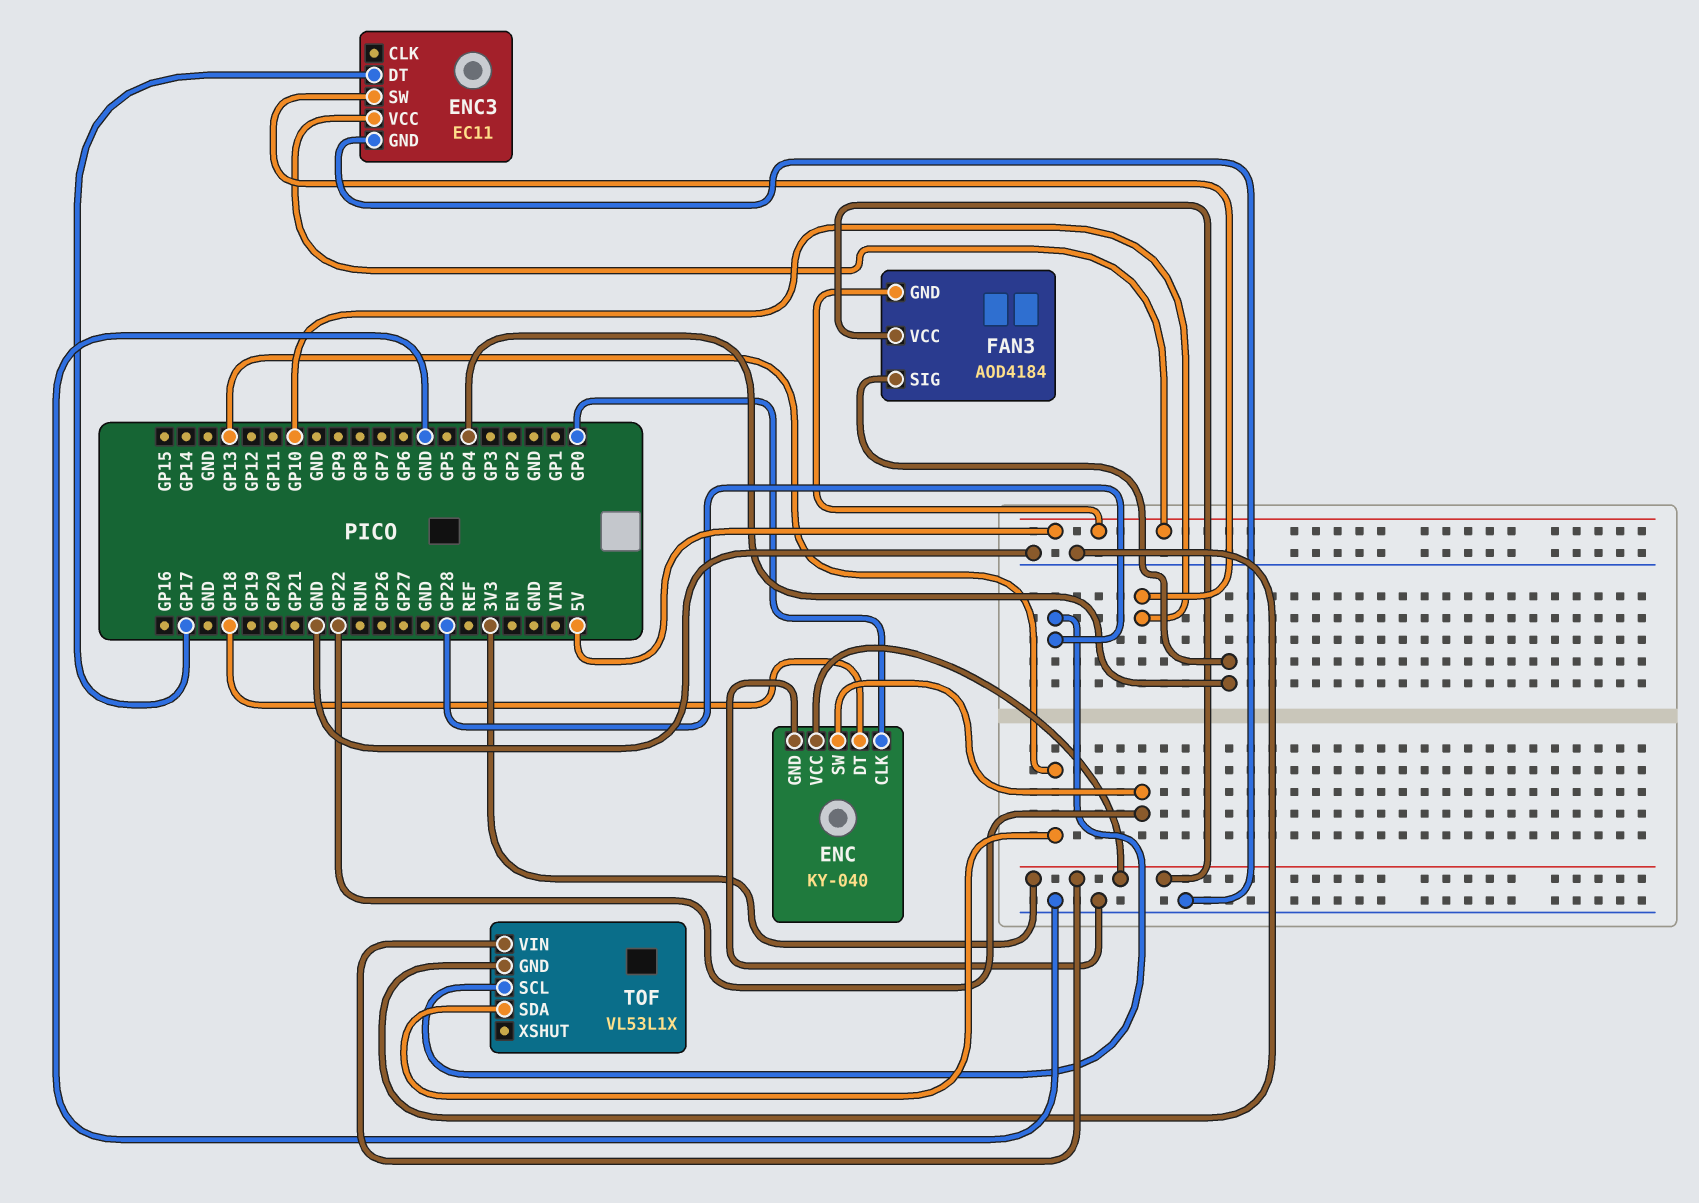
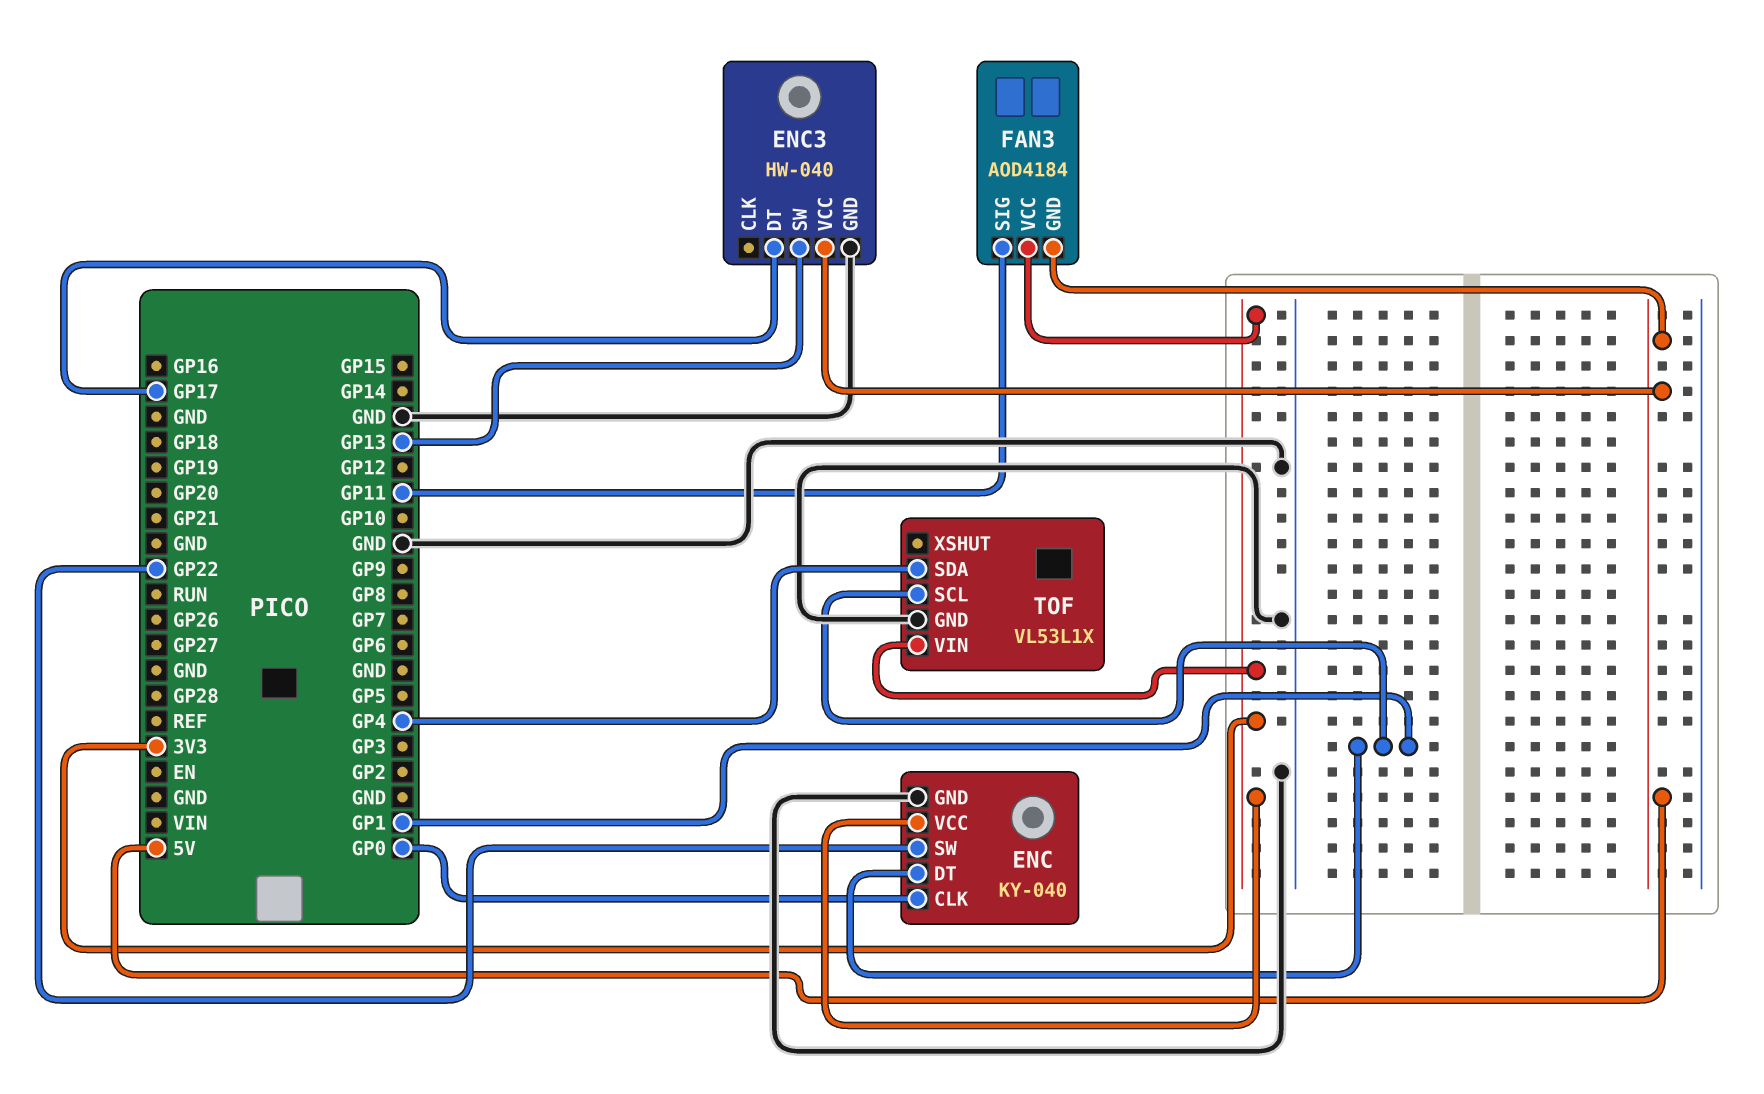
ENC pin DT: GP18 -> GP1
ENC3: EC11 -> HW-040
ENC3 pin SW: GP10 -> GP13
FAN3 pin SIG: GP4 -> GP11
TOF pin SCL: GP28 -> GP1
TOF pin SDA: GP13 -> GP4

